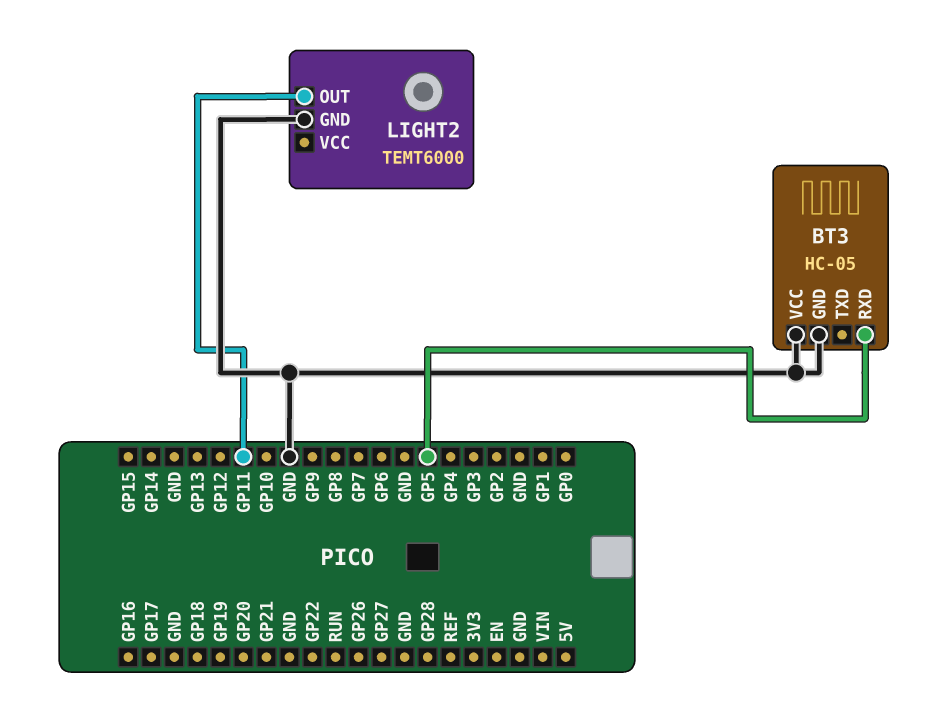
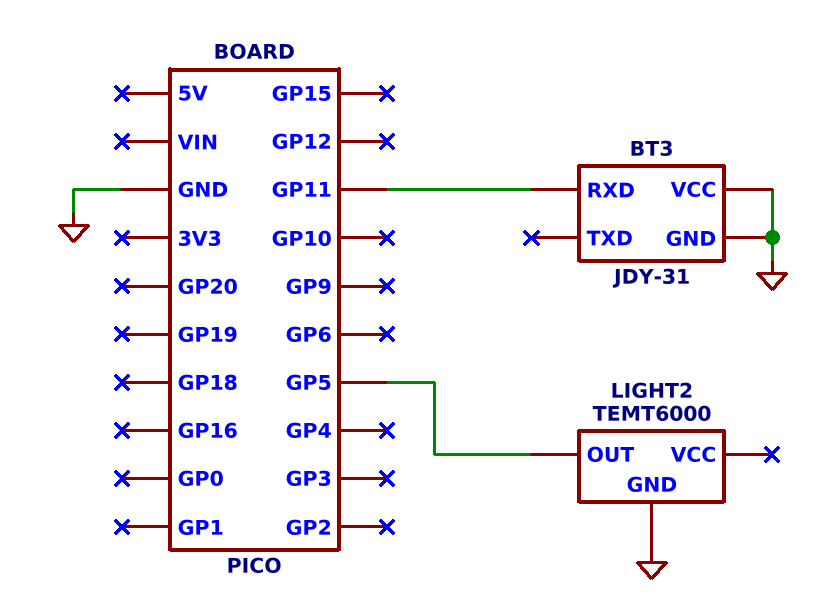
BT3: HC-05 -> JDY-31
BT3 pin RXD: GP5 -> GP11
LIGHT2 pin OUT: GP11 -> GP5

